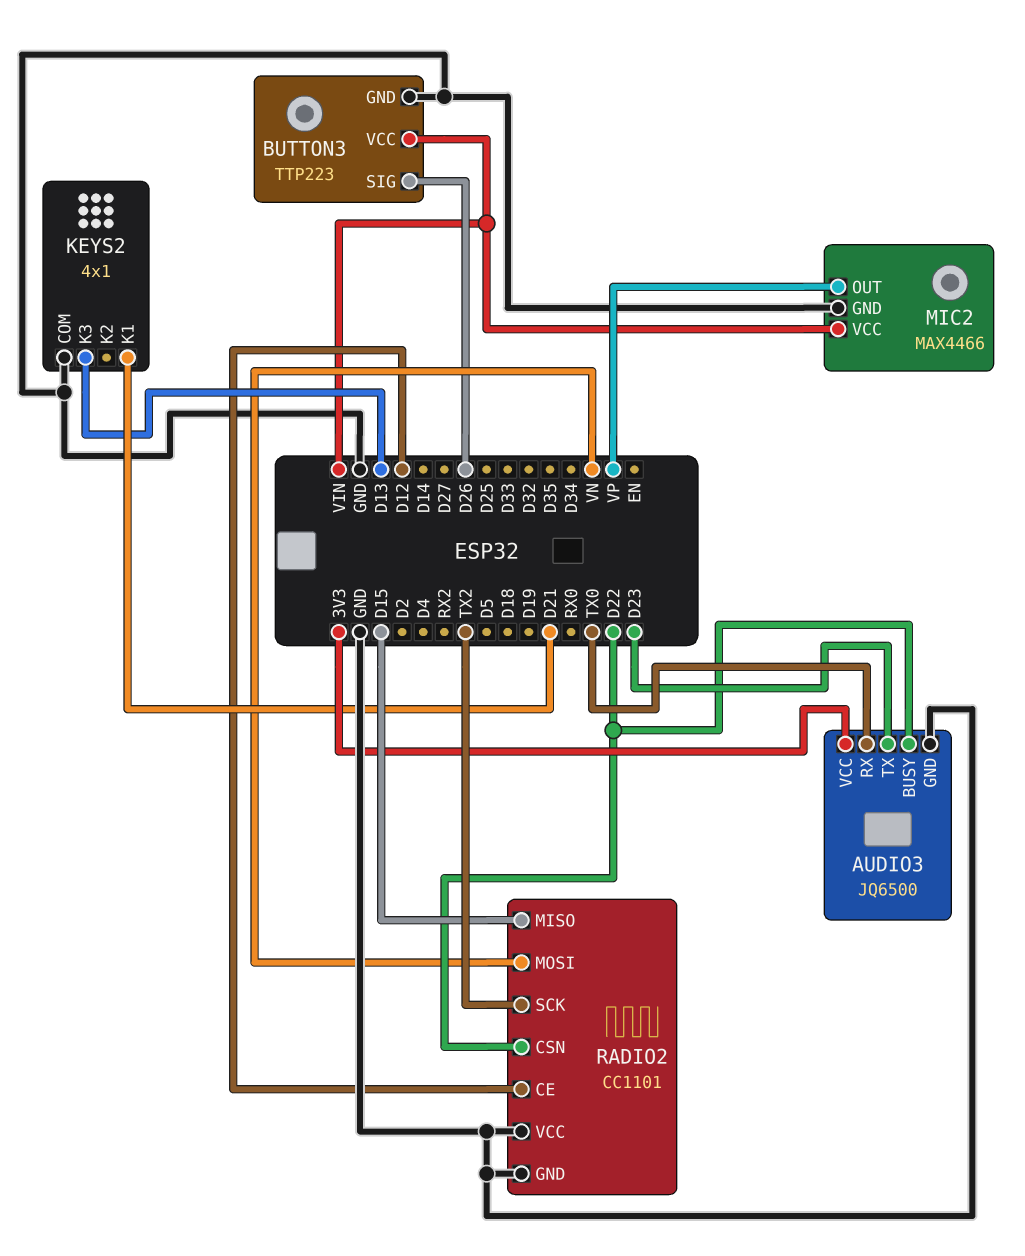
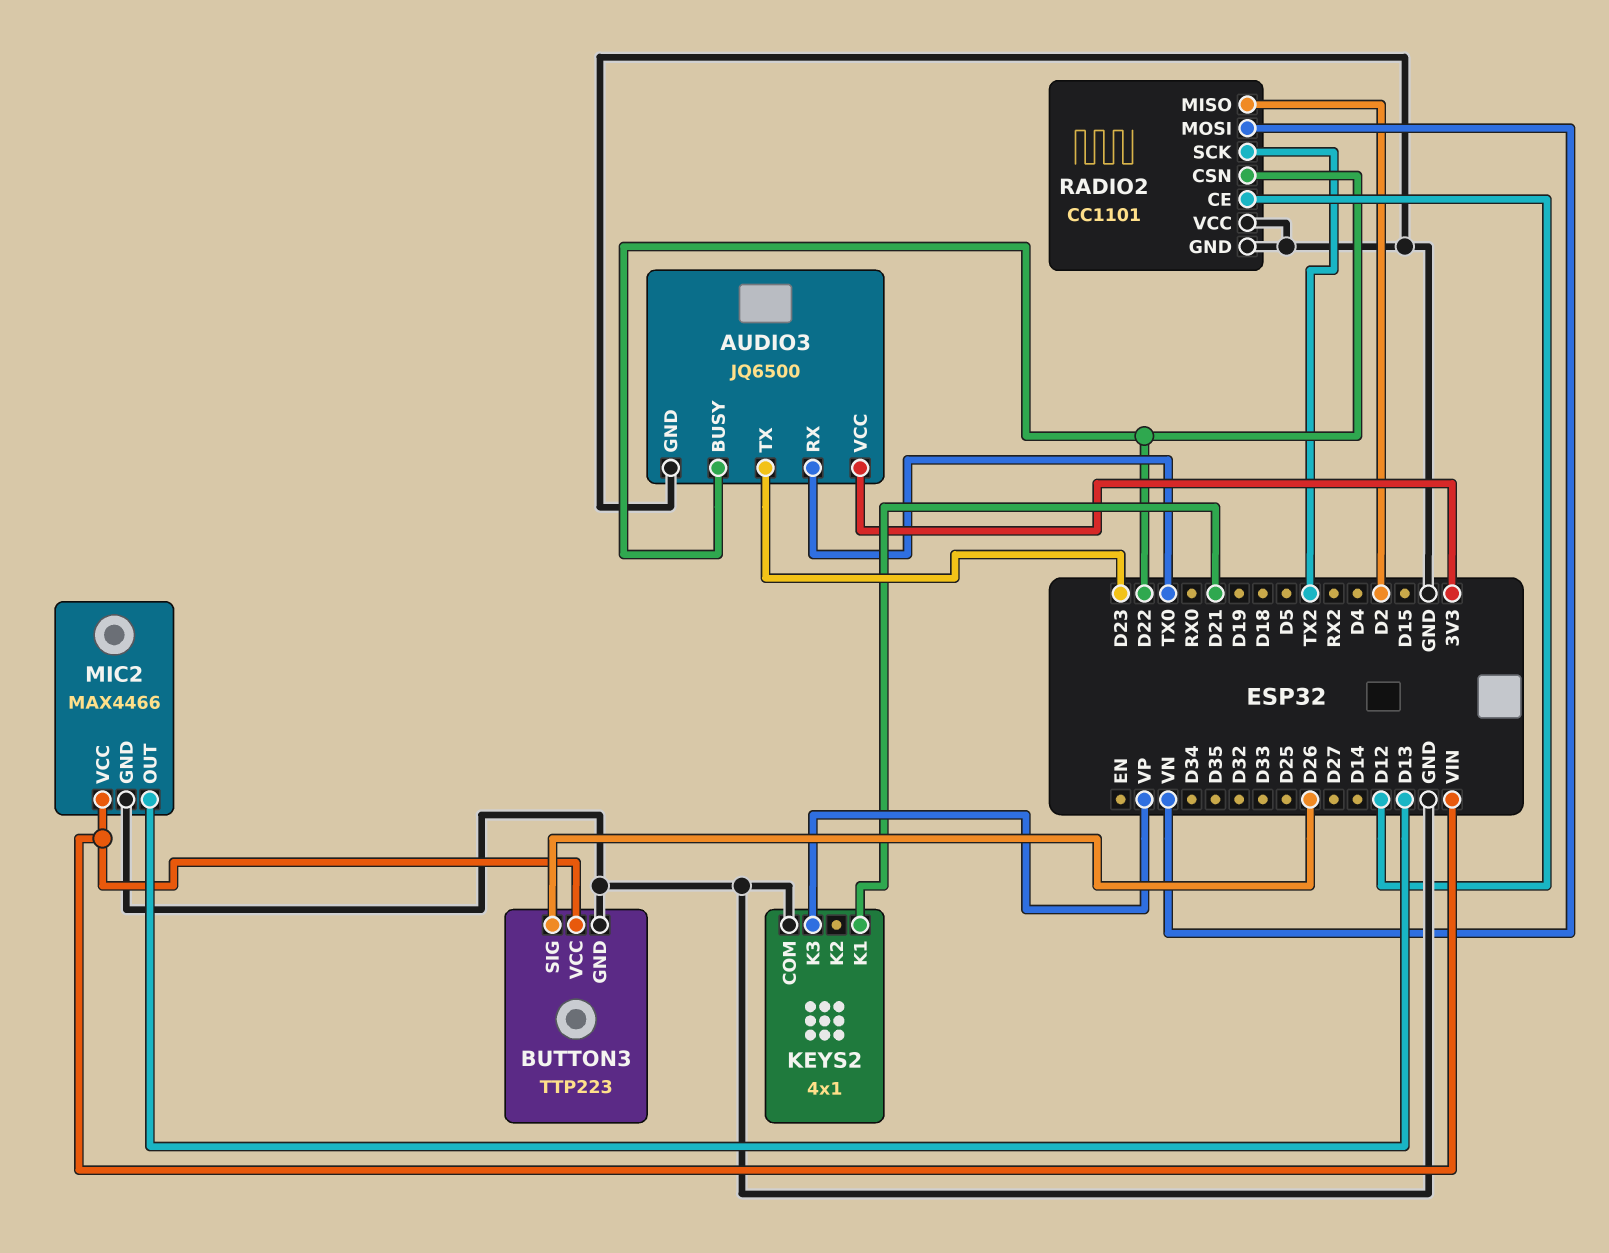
KEYS2 pin K3: D13 -> VP
MIC2 pin OUT: VP -> D13
RADIO2 pin MISO: D15 -> D2

